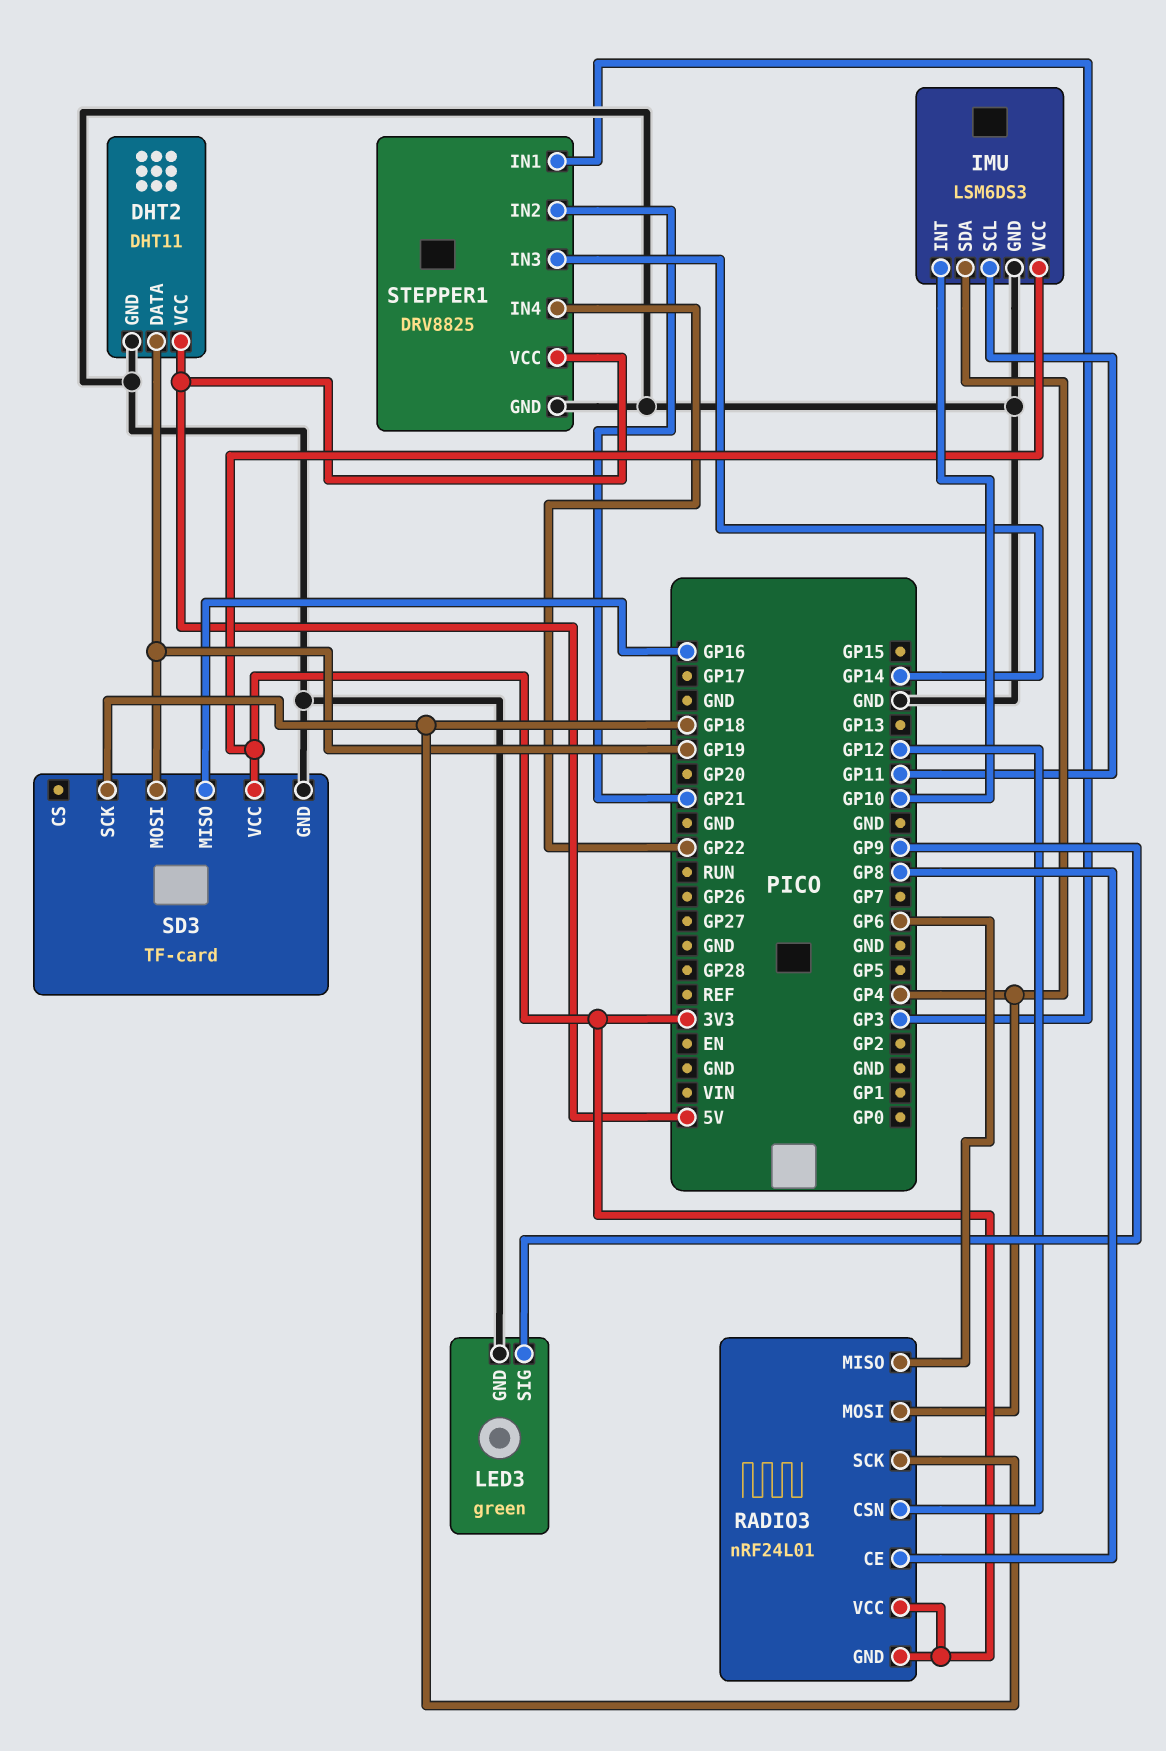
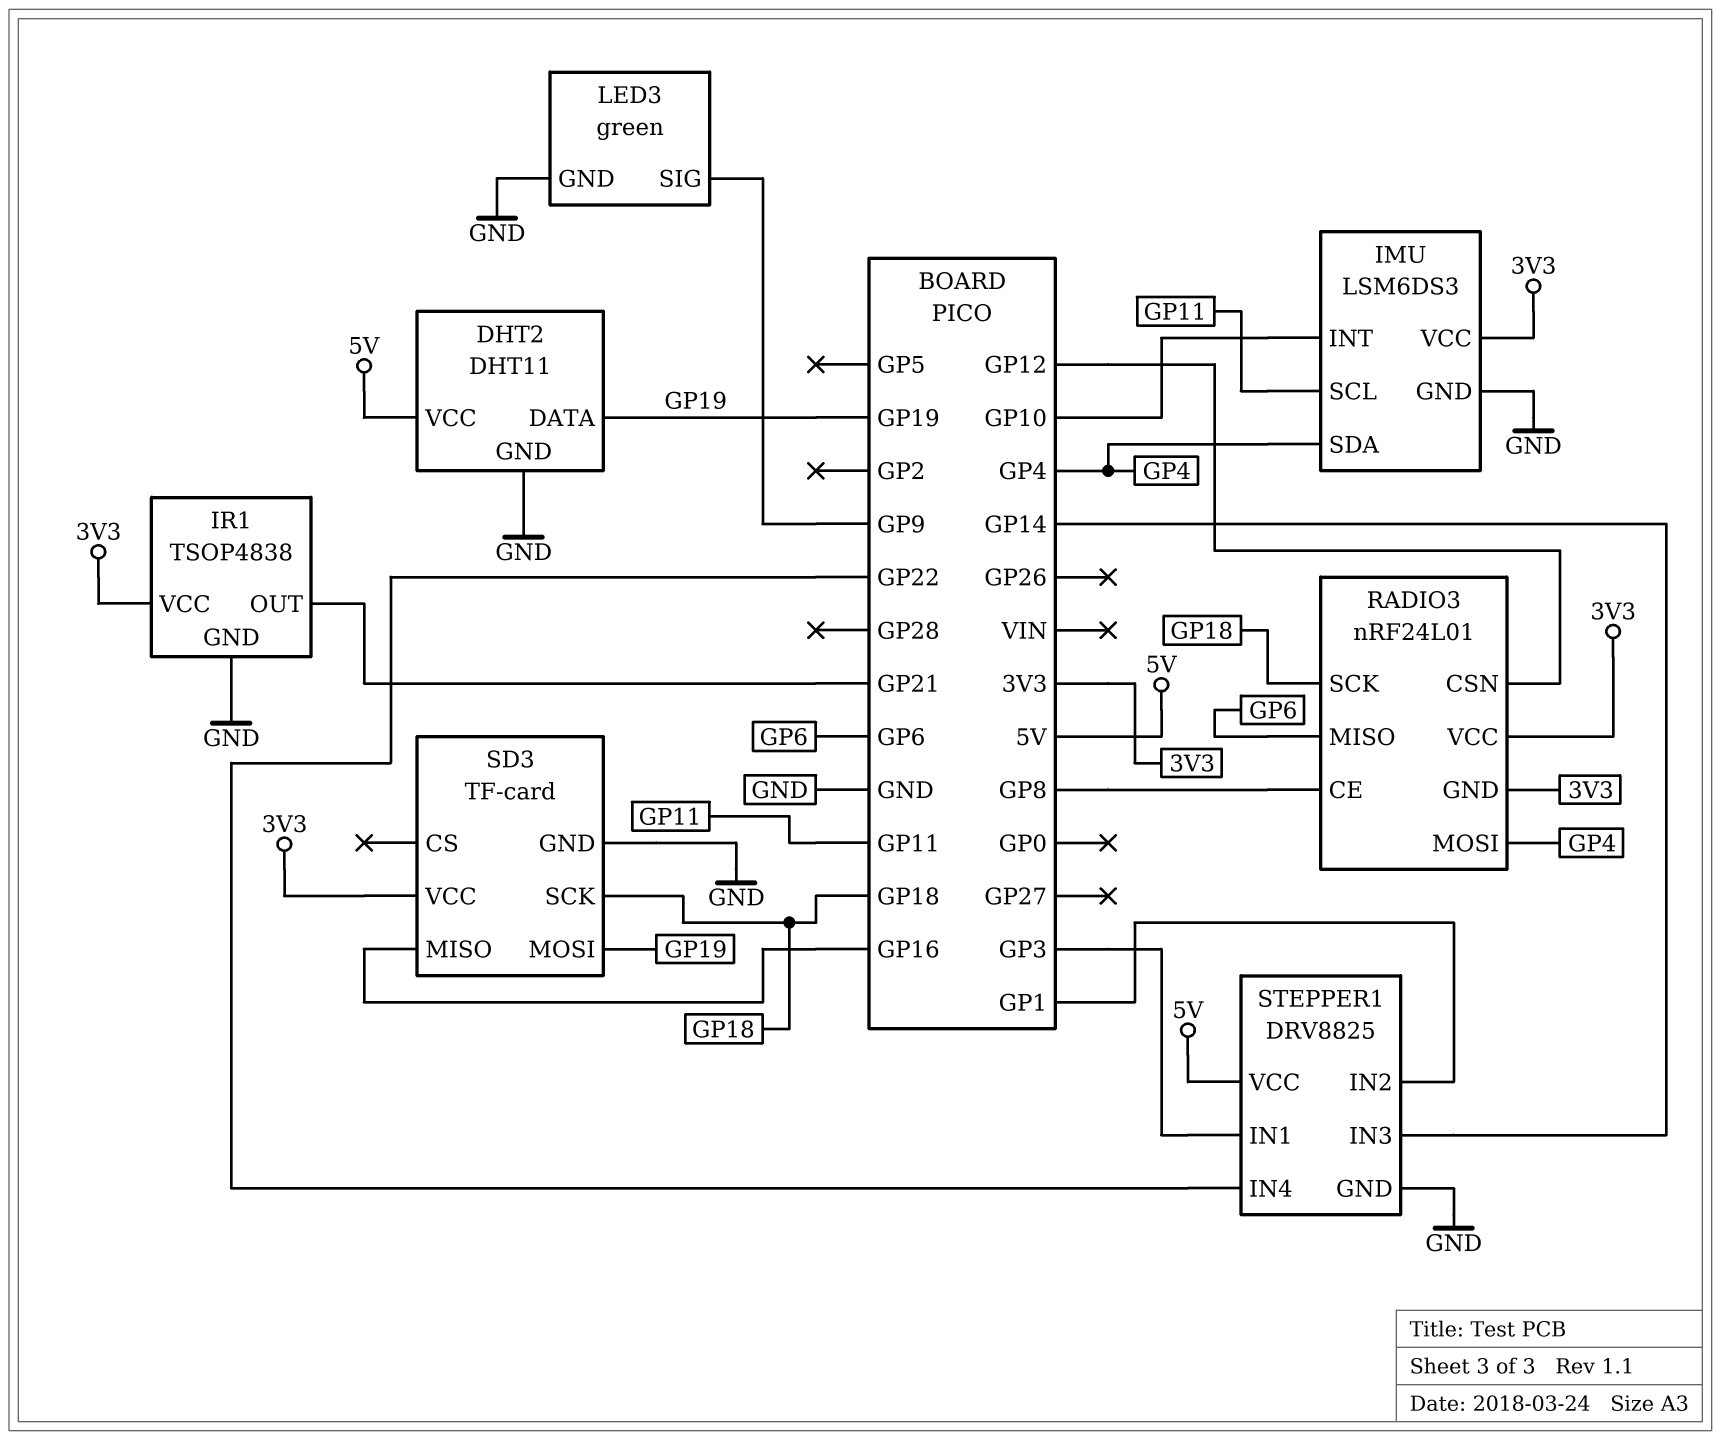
IR1: none -> TSOP4838
IR1 pin GND: none -> GND
IR1 pin OUT: none -> GP21
IR1 pin VCC: none -> 3V3
STEPPER1 pin IN2: GP21 -> GP1

